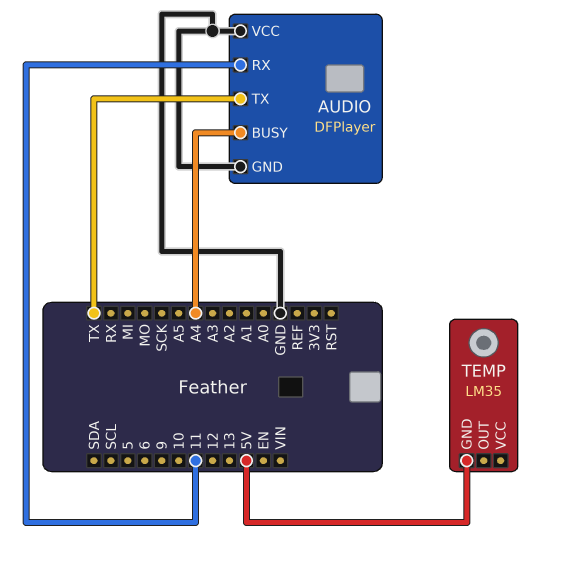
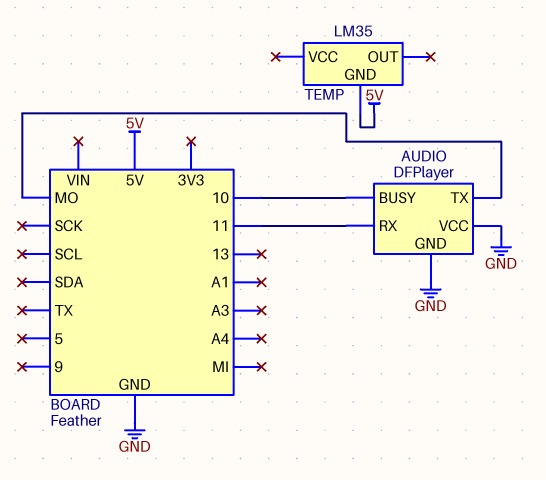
AUDIO pin BUSY: A4 -> 10
AUDIO pin TX: TX -> MO

